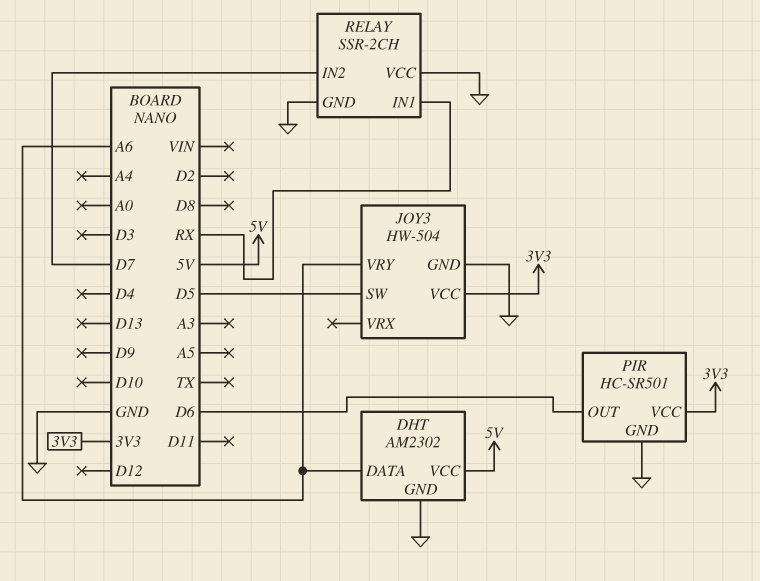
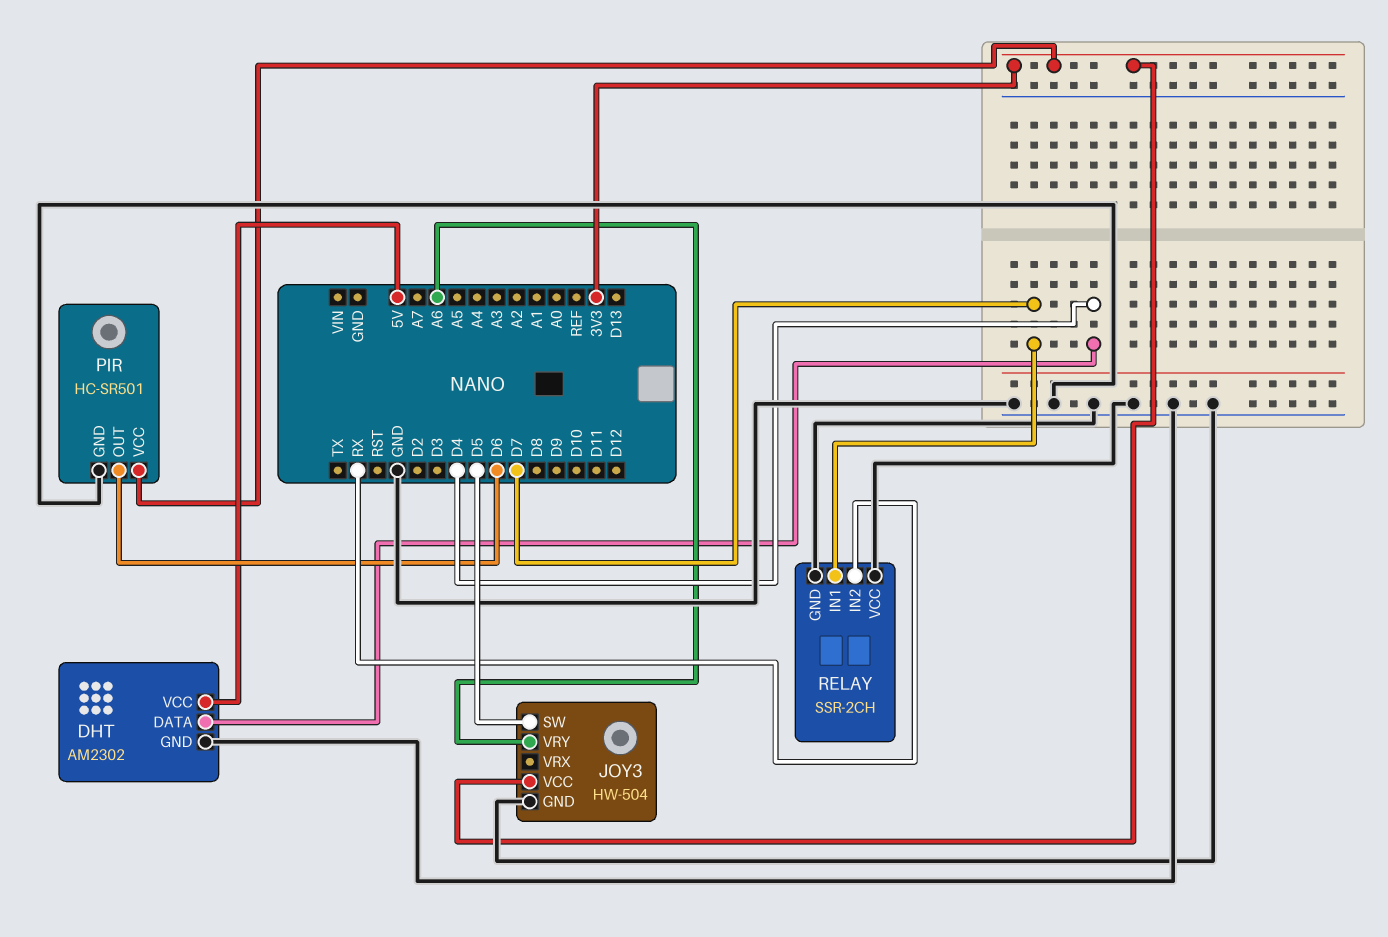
DHT pin DATA: A6 -> D4
RELAY pin IN1: RX -> D7
RELAY pin IN2: D7 -> RX

